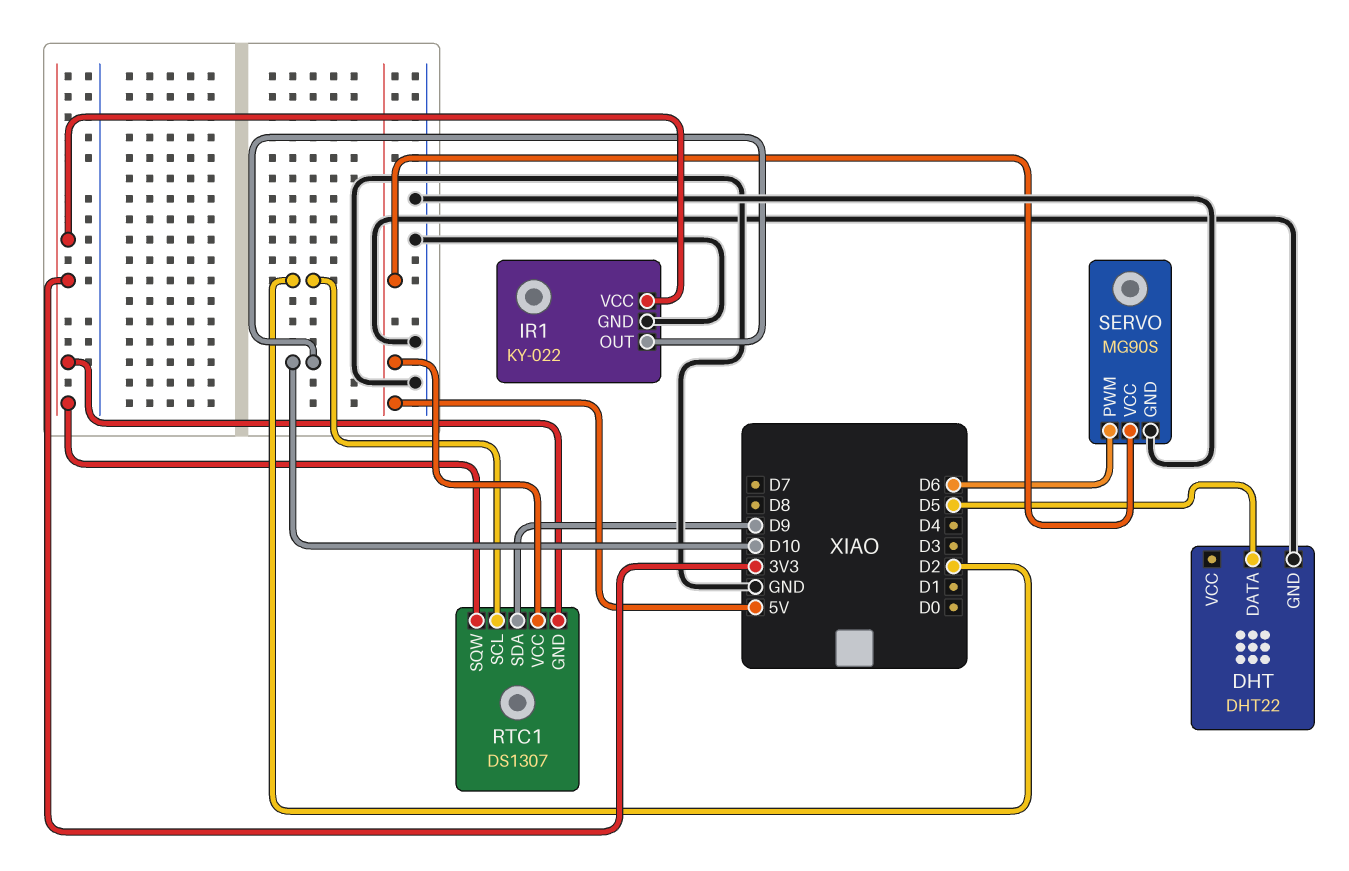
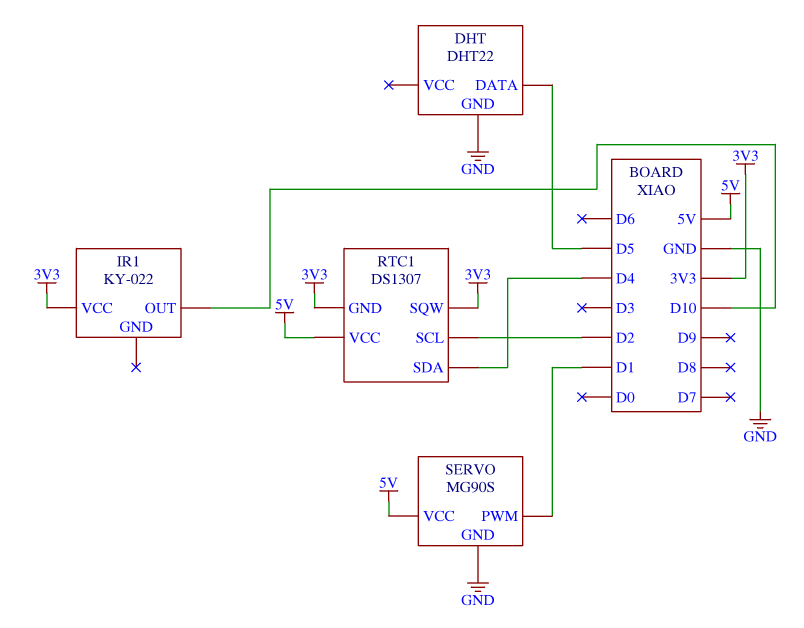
IR1 pin GND: GND -> none
RTC1 pin SDA: D9 -> D4
SERVO pin PWM: D6 -> D1

